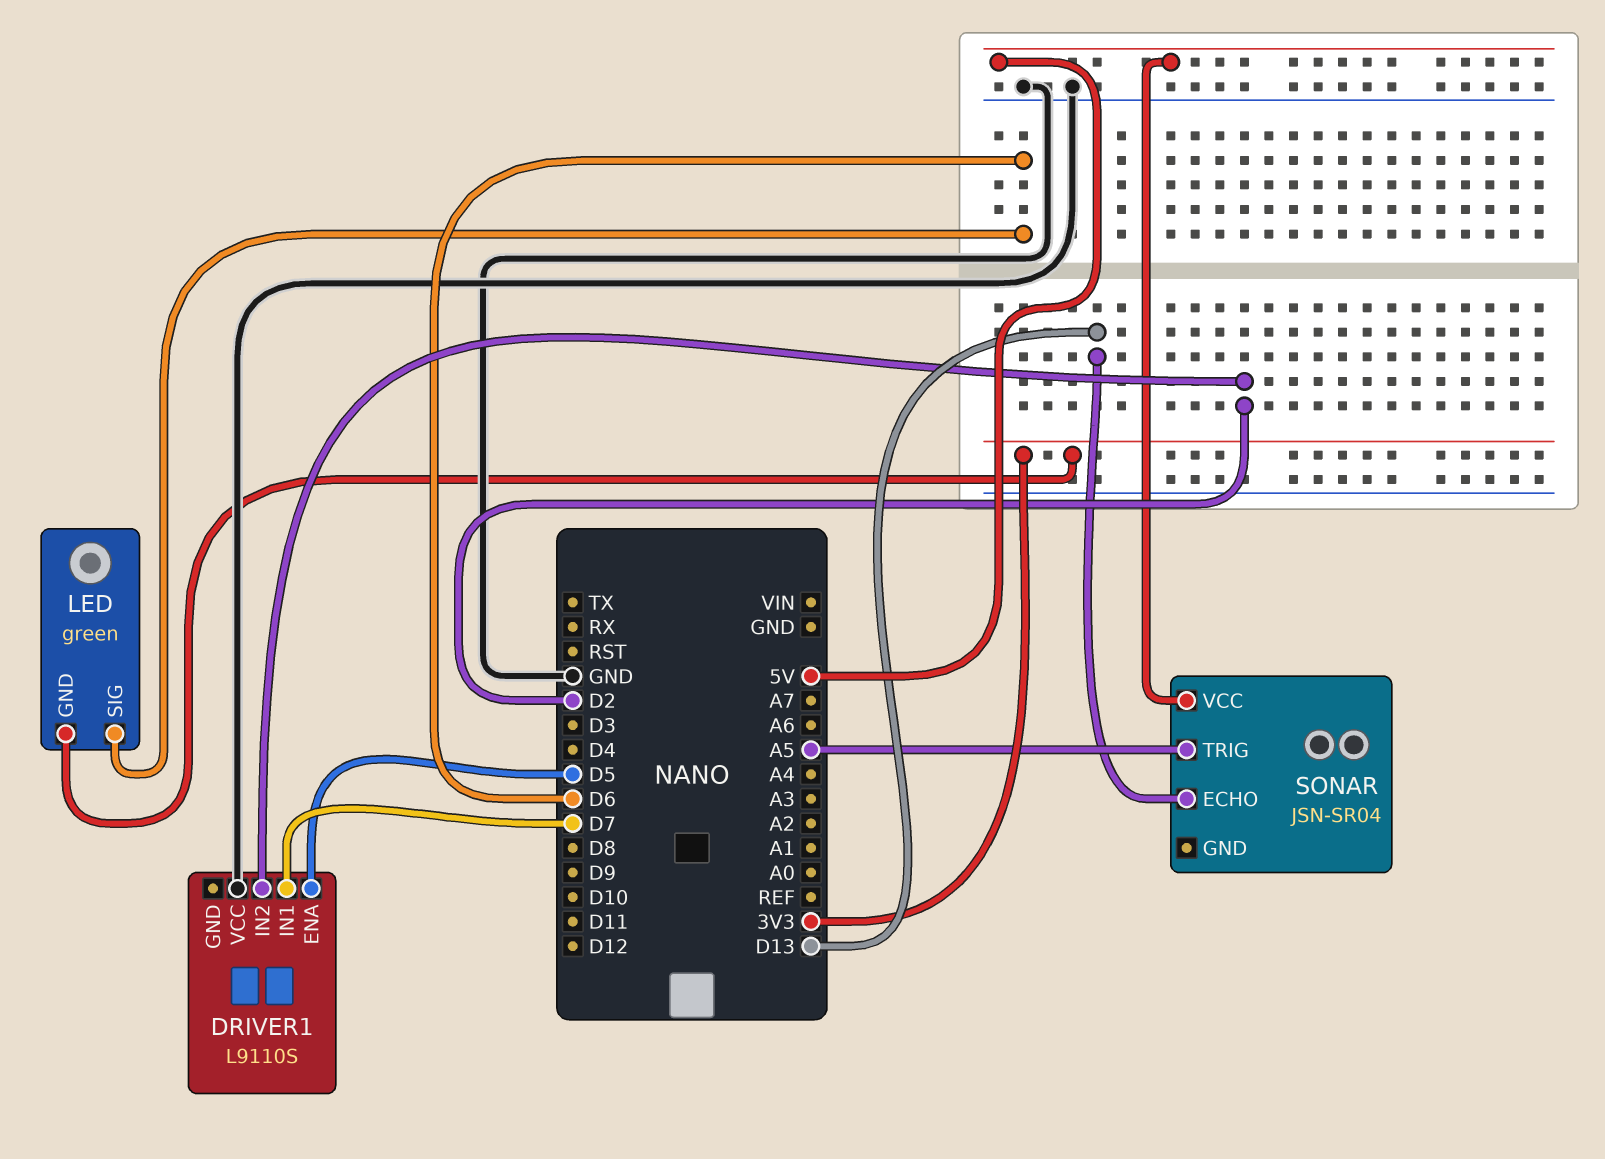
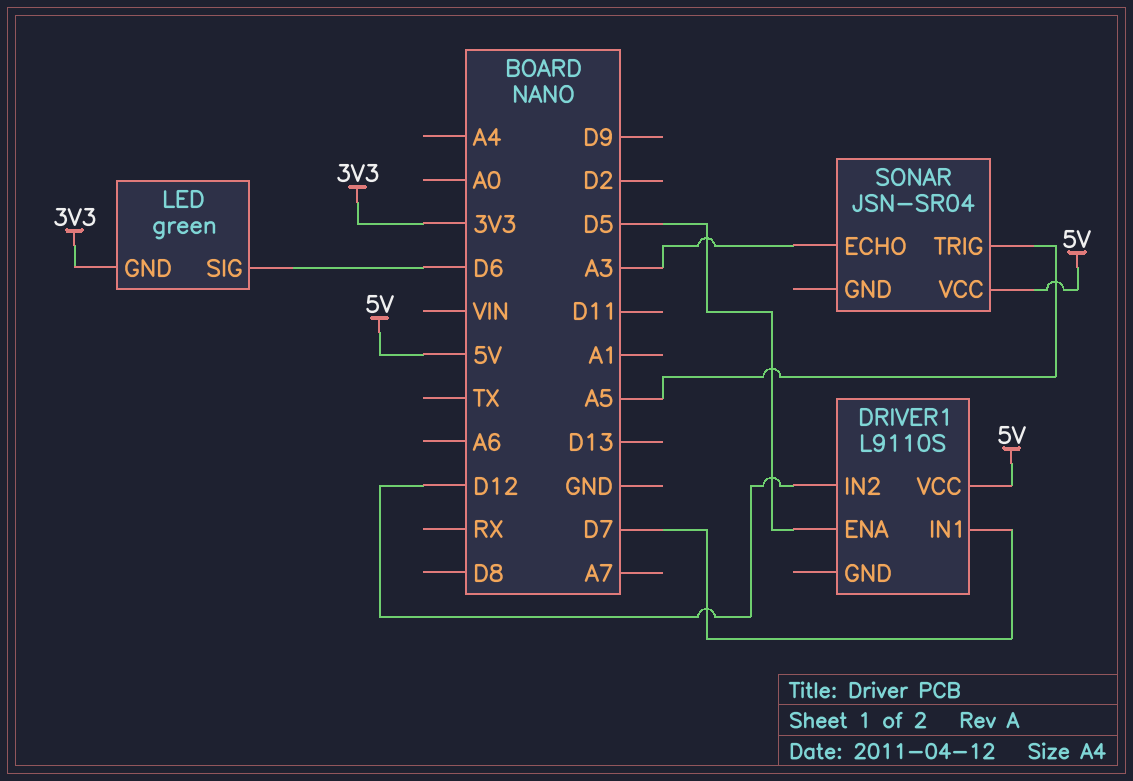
DRIVER1 pin IN2: D2 -> D12
DRIVER1 pin VCC: GND -> 5V
SONAR pin ECHO: D13 -> A3

